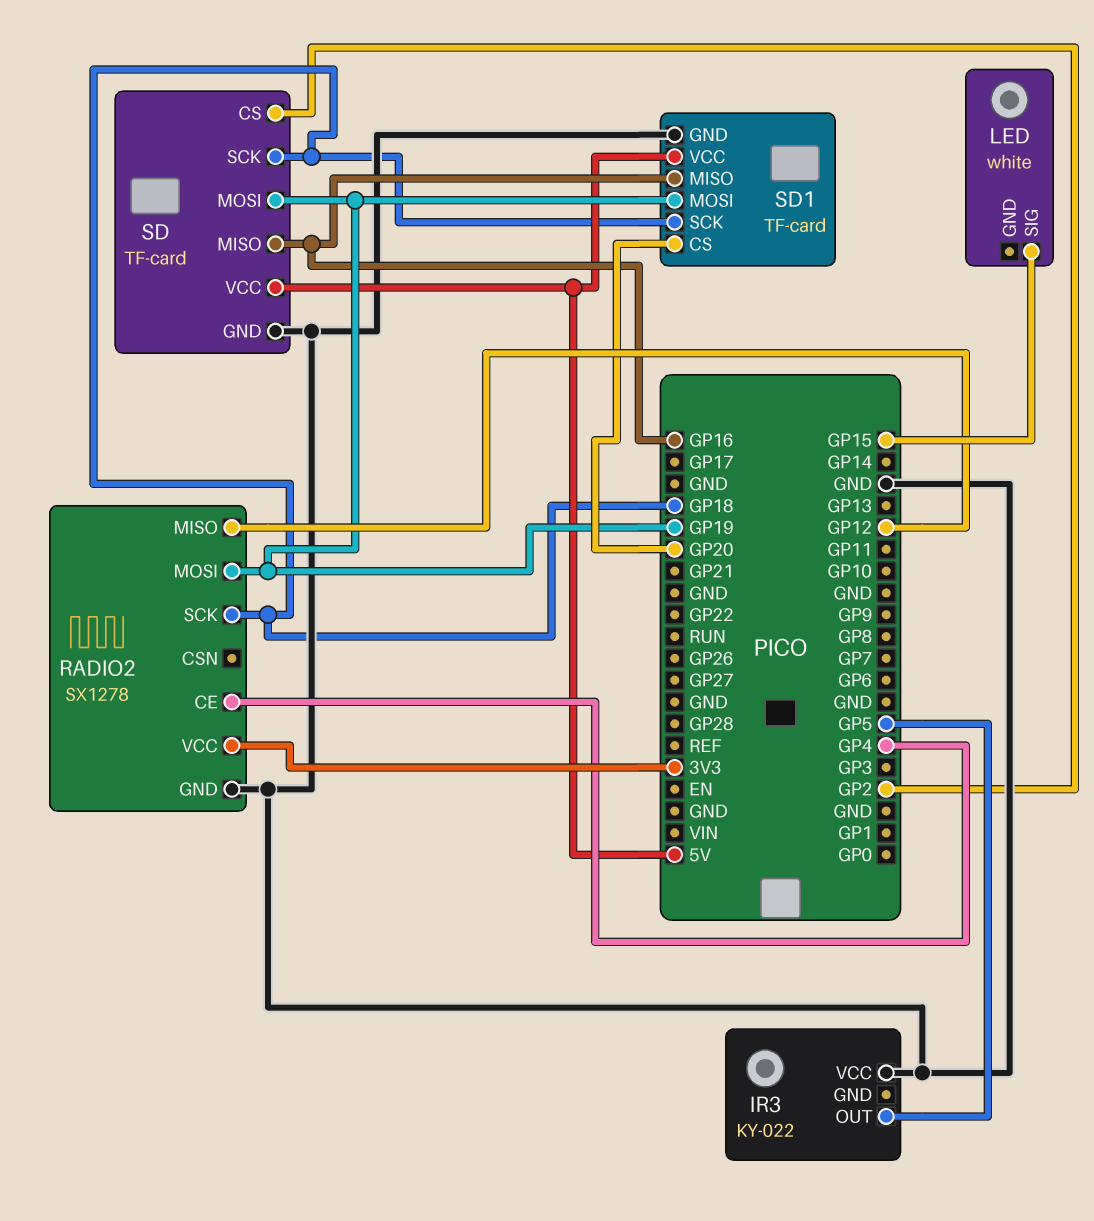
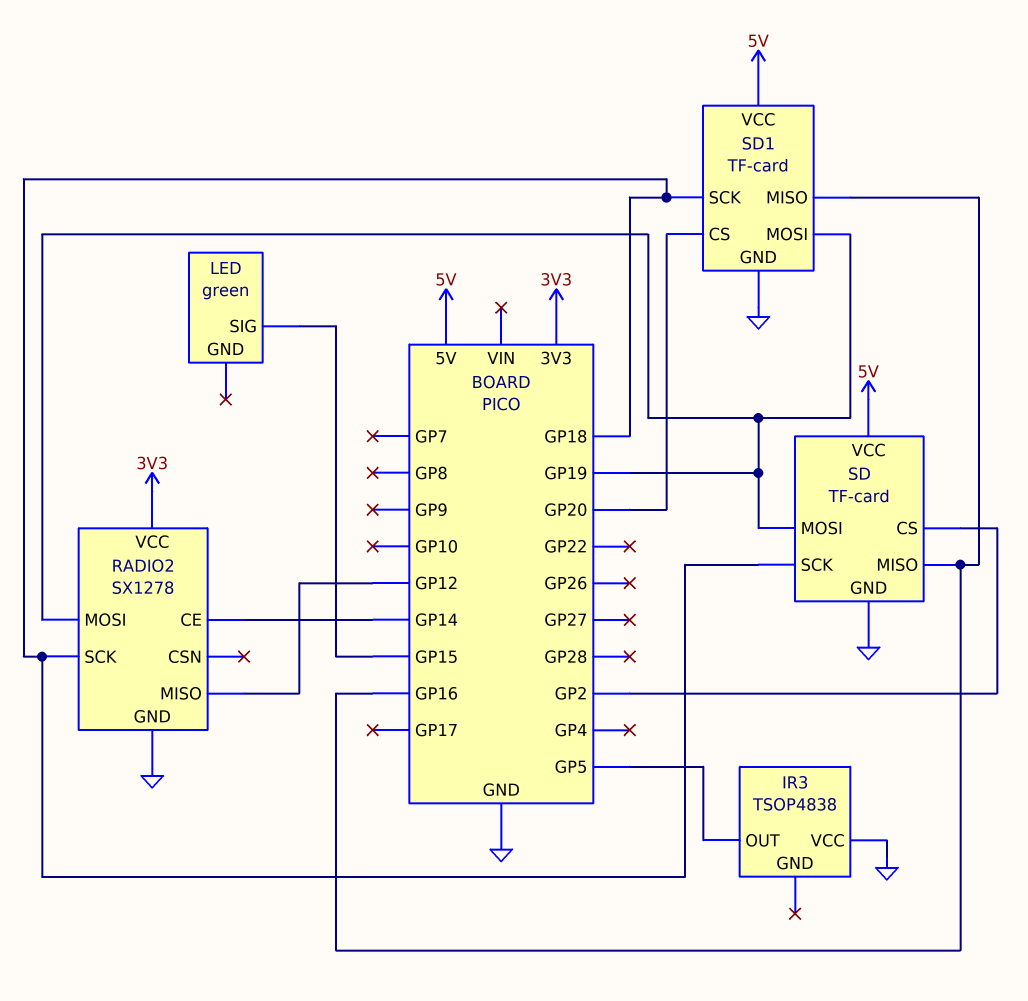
IR3: KY-022 -> TSOP4838
LED: white -> green
RADIO2 pin CE: GP4 -> GP14

